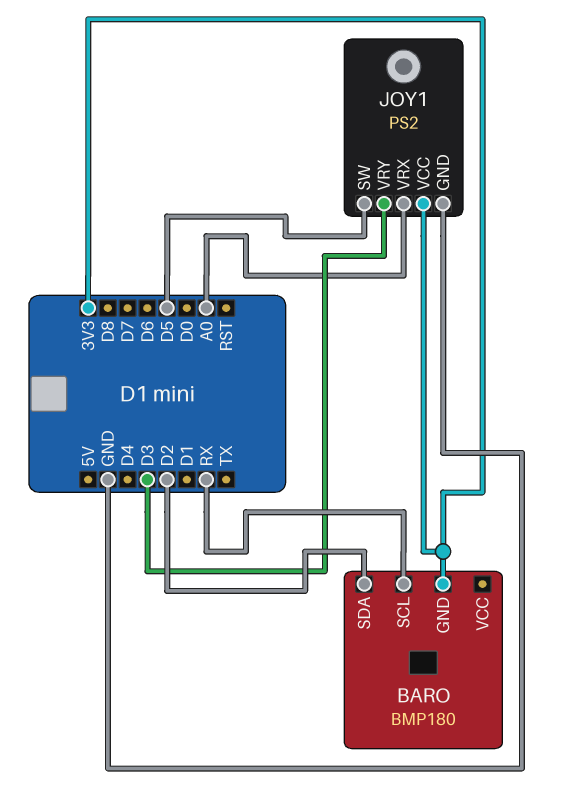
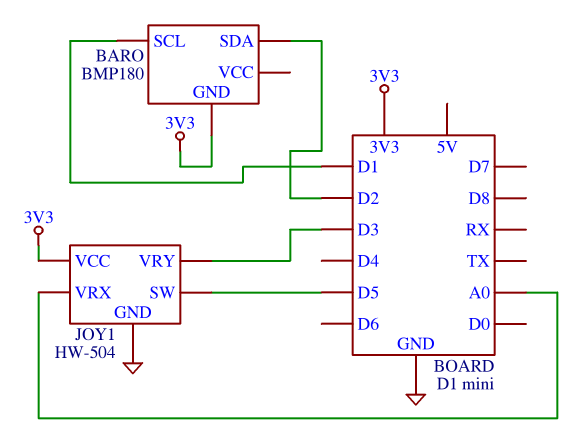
BARO pin SCL: RX -> D1
JOY1: PS2 -> HW-504

